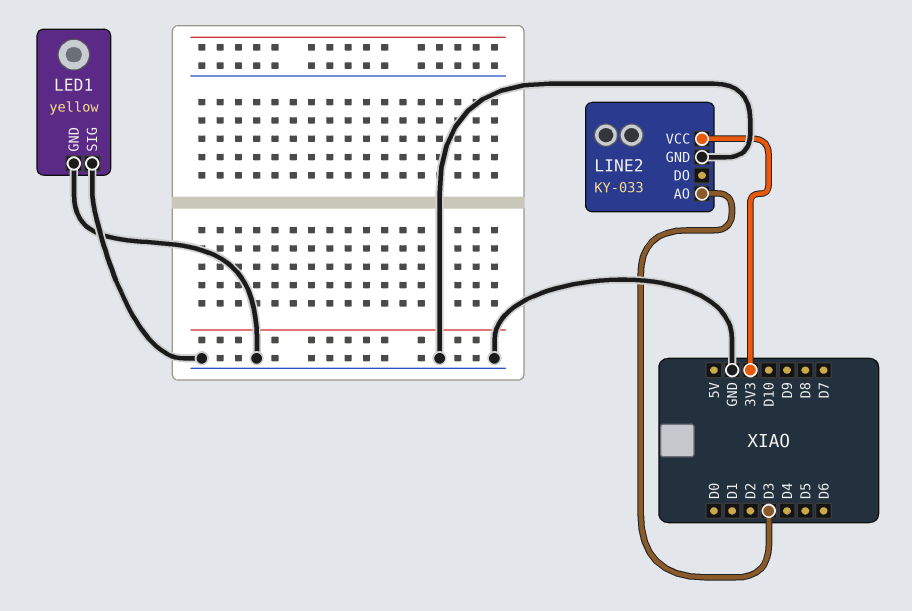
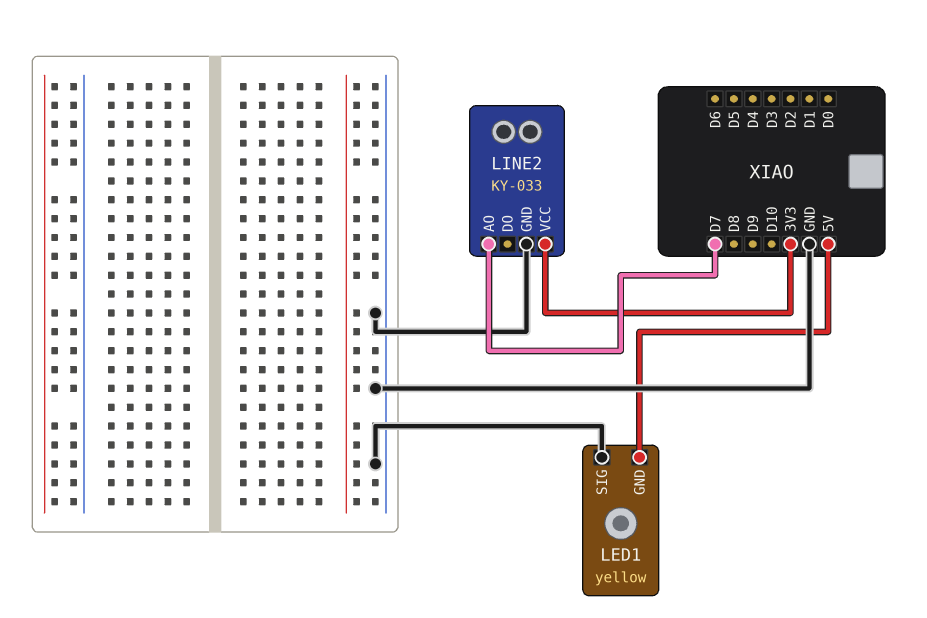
LED1 pin GND: GND -> 5V
LINE2 pin AO: D3 -> D7

